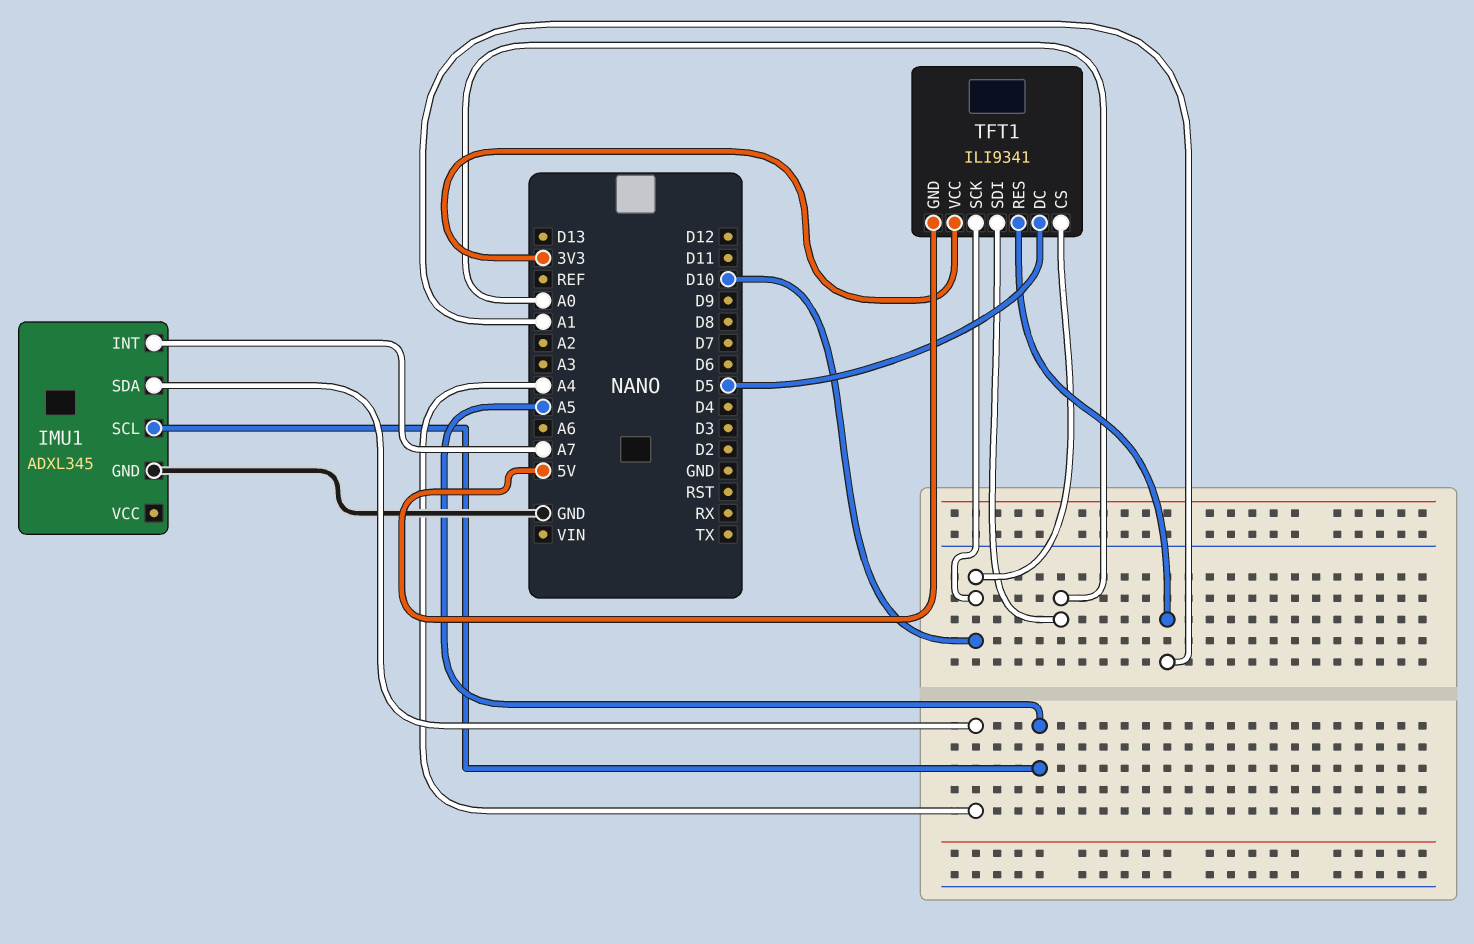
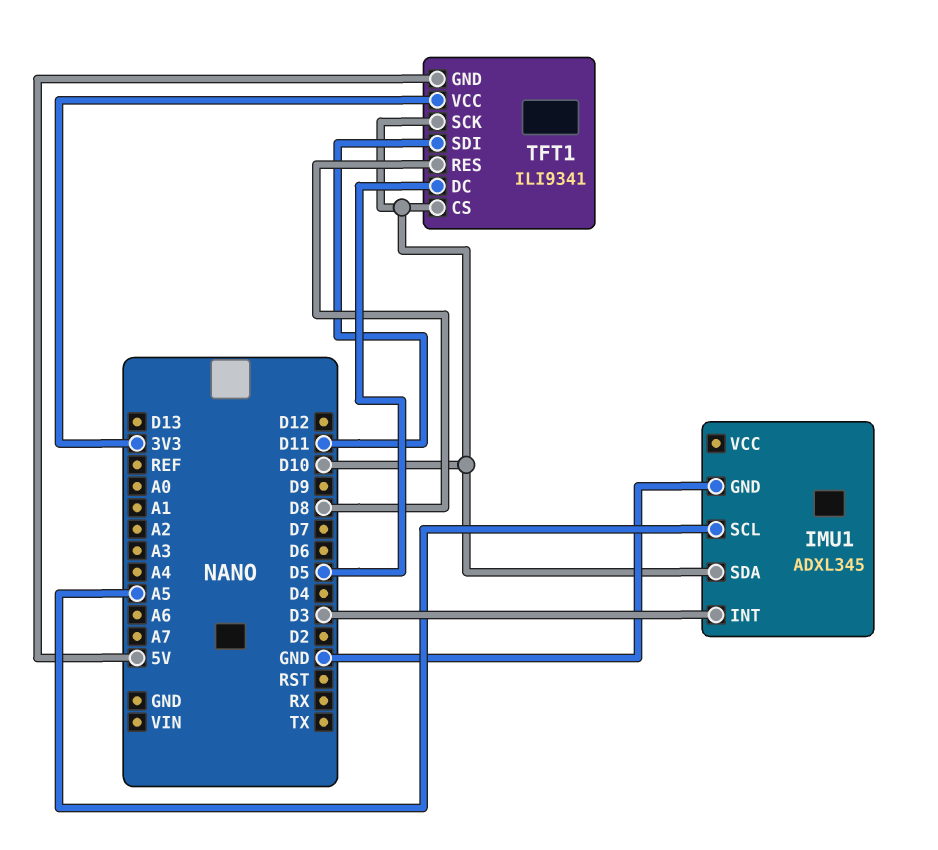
IMU1 pin INT: A7 -> D3
IMU1 pin SDA: A4 -> D10
TFT1 pin RES: A1 -> D8
TFT1 pin SDI: A0 -> D11

